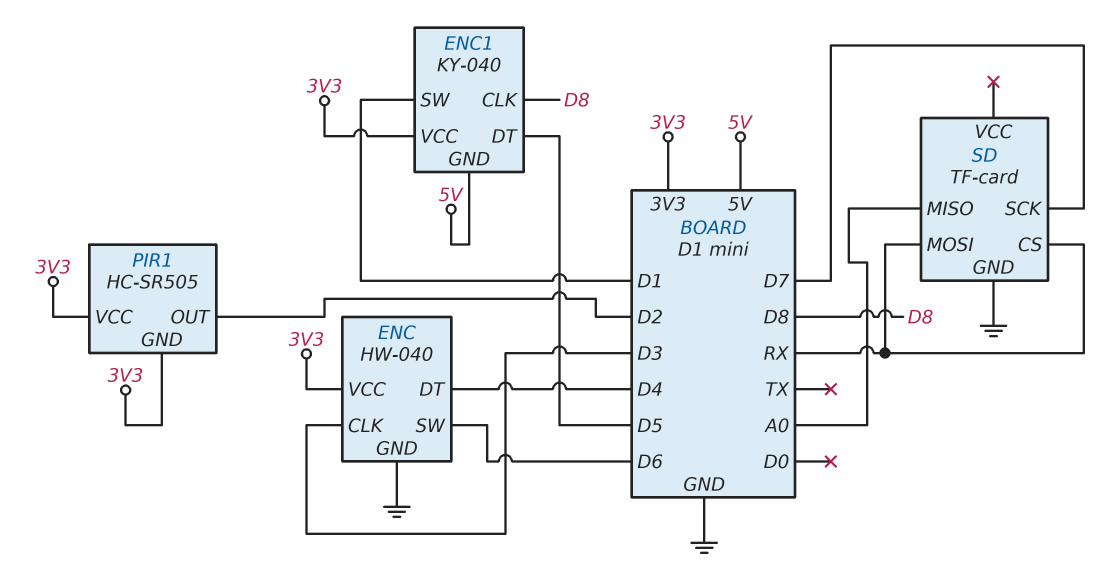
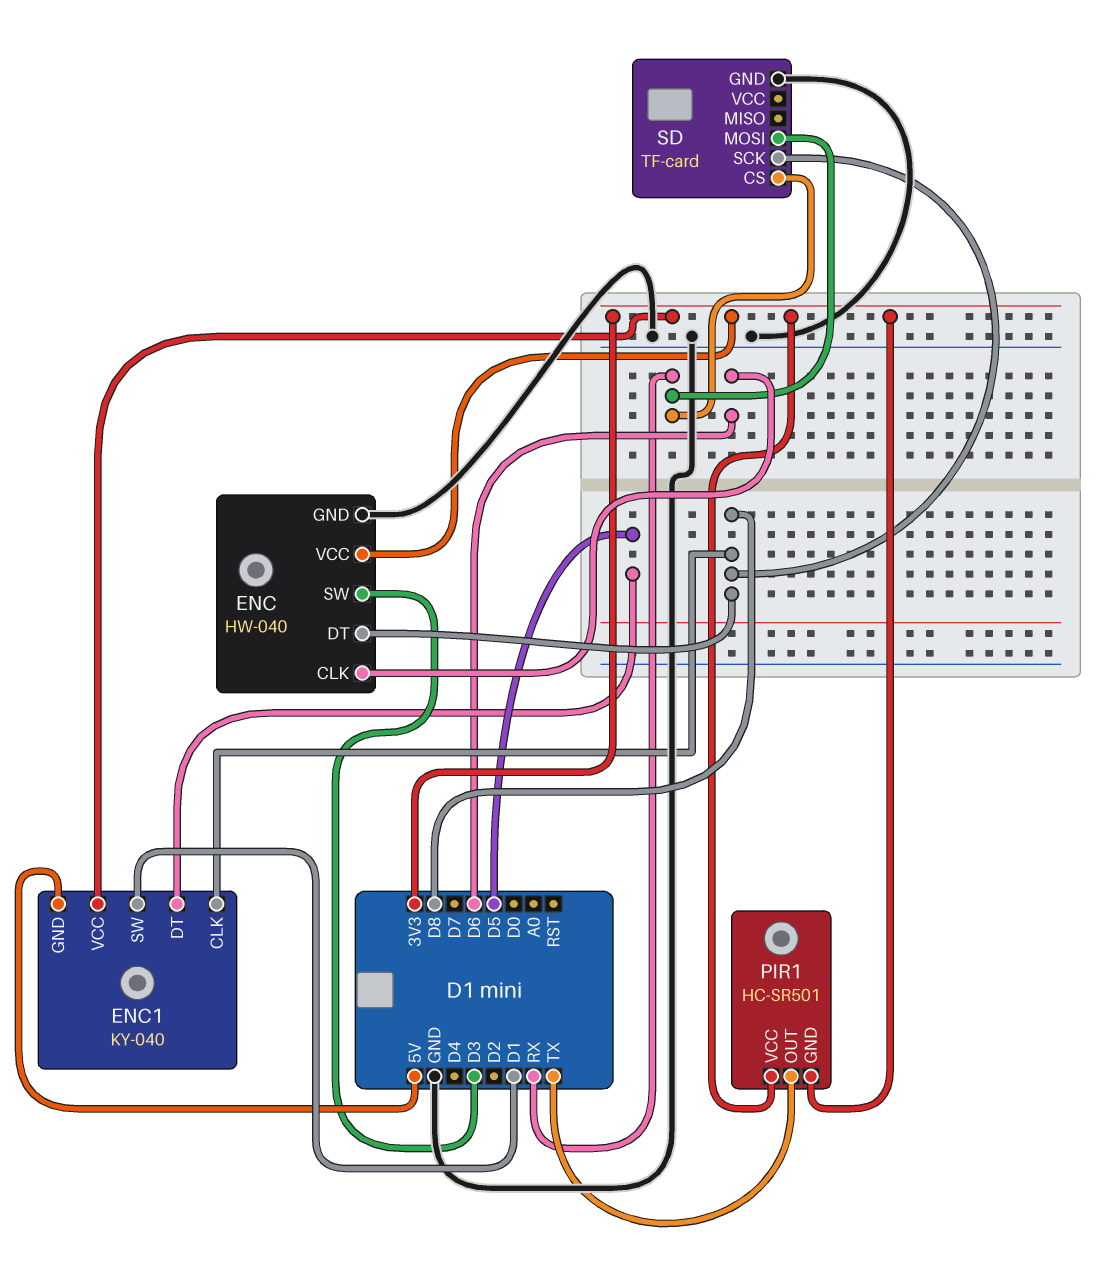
ENC pin CLK: D3 -> D6
ENC pin DT: D4 -> D8
ENC pin SW: D6 -> D3
PIR1: HC-SR505 -> HC-SR501
PIR1 pin OUT: D2 -> TX
SD pin MISO: A0 -> none
SD pin SCK: D7 -> D8

